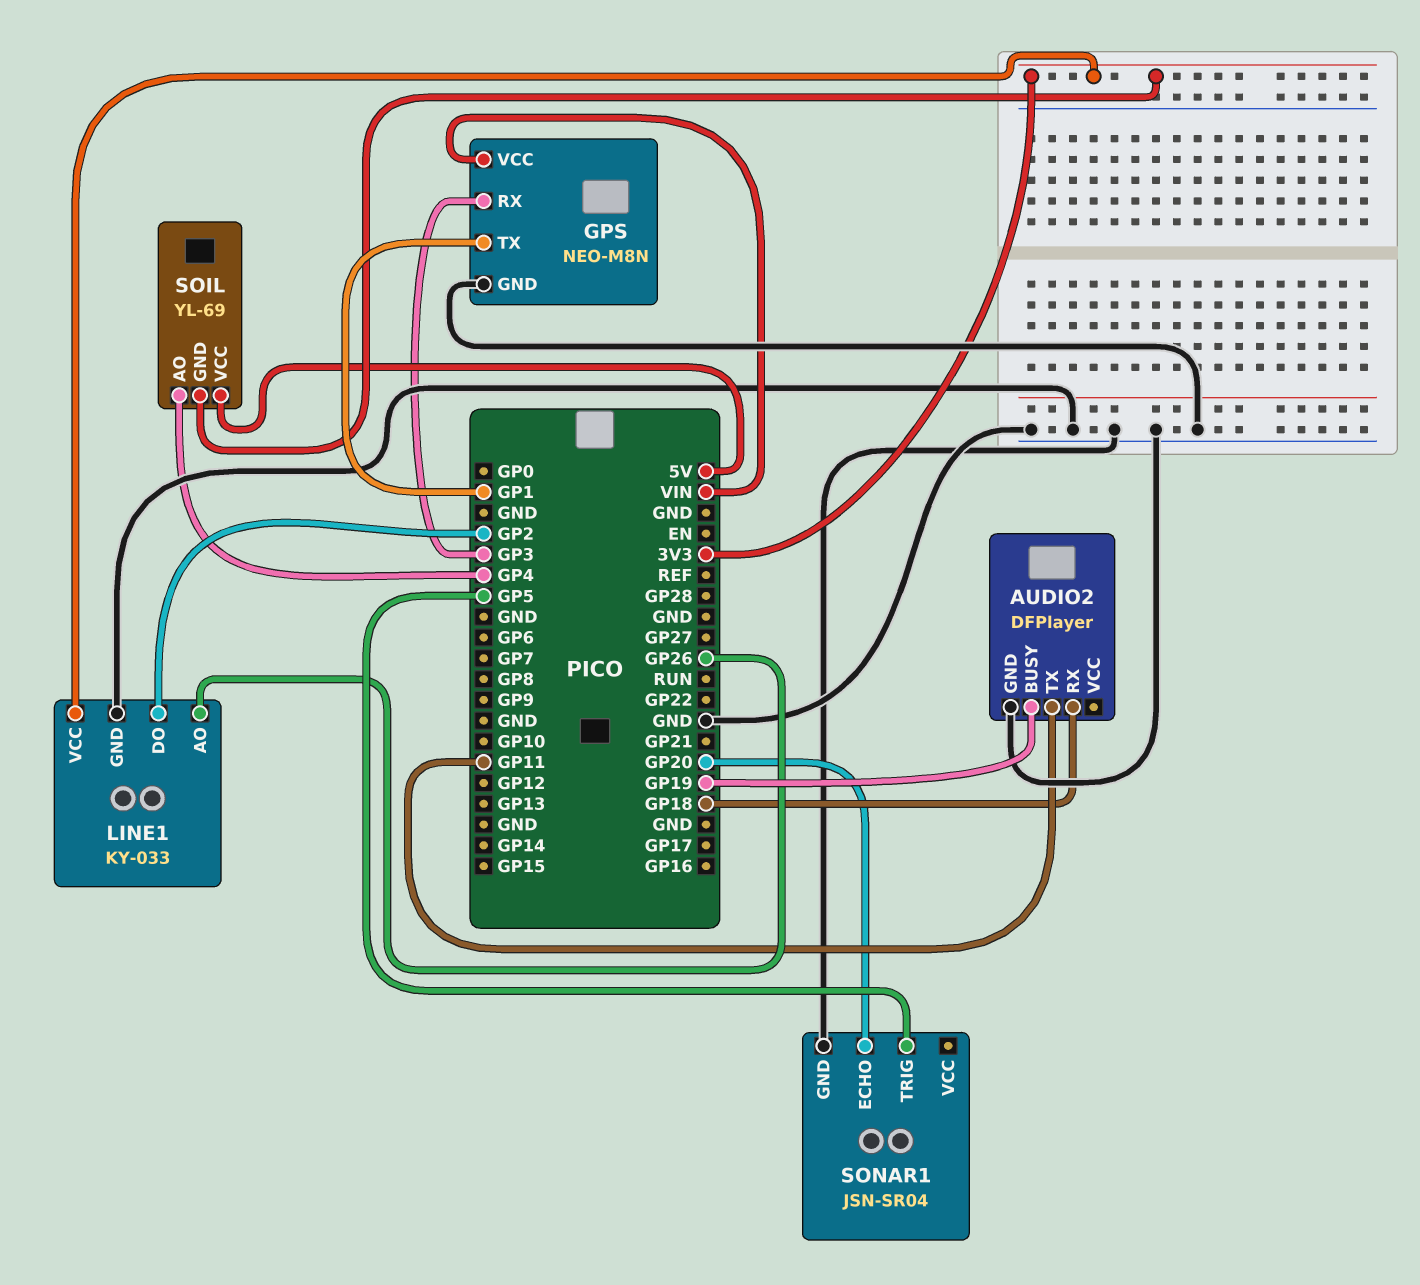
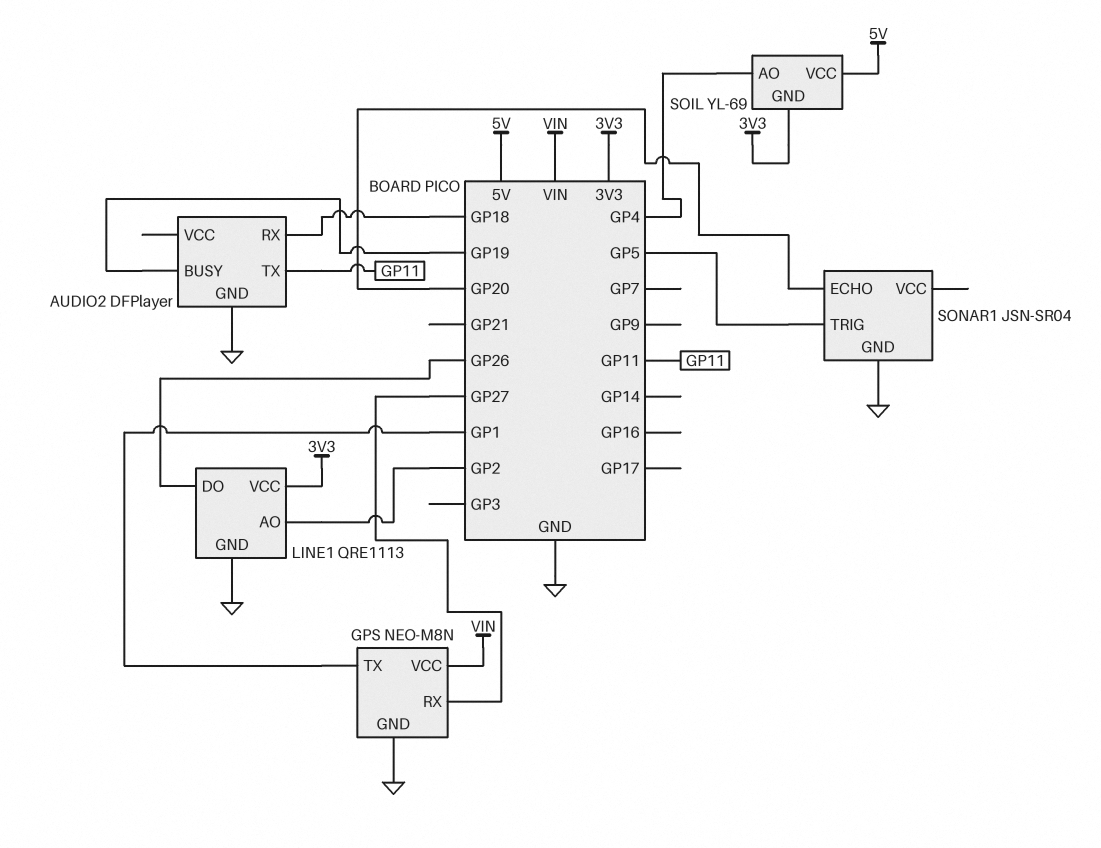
GPS pin RX: GP3 -> GP27
LINE1: KY-033 -> QRE1113
LINE1 pin AO: GP26 -> GP2
LINE1 pin DO: GP2 -> GP26

